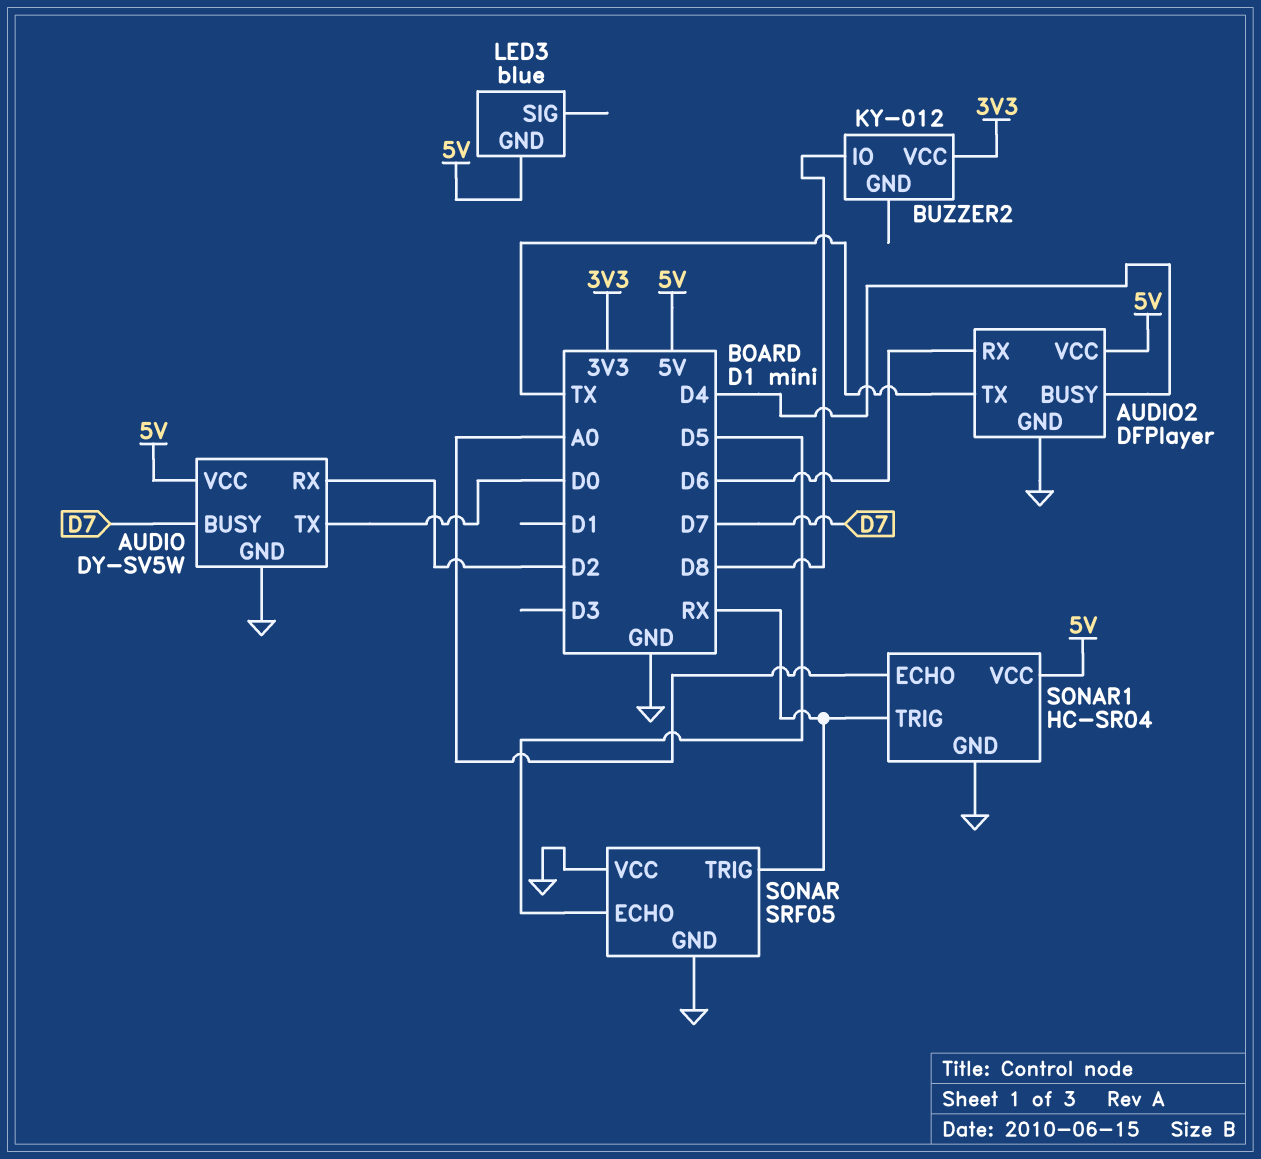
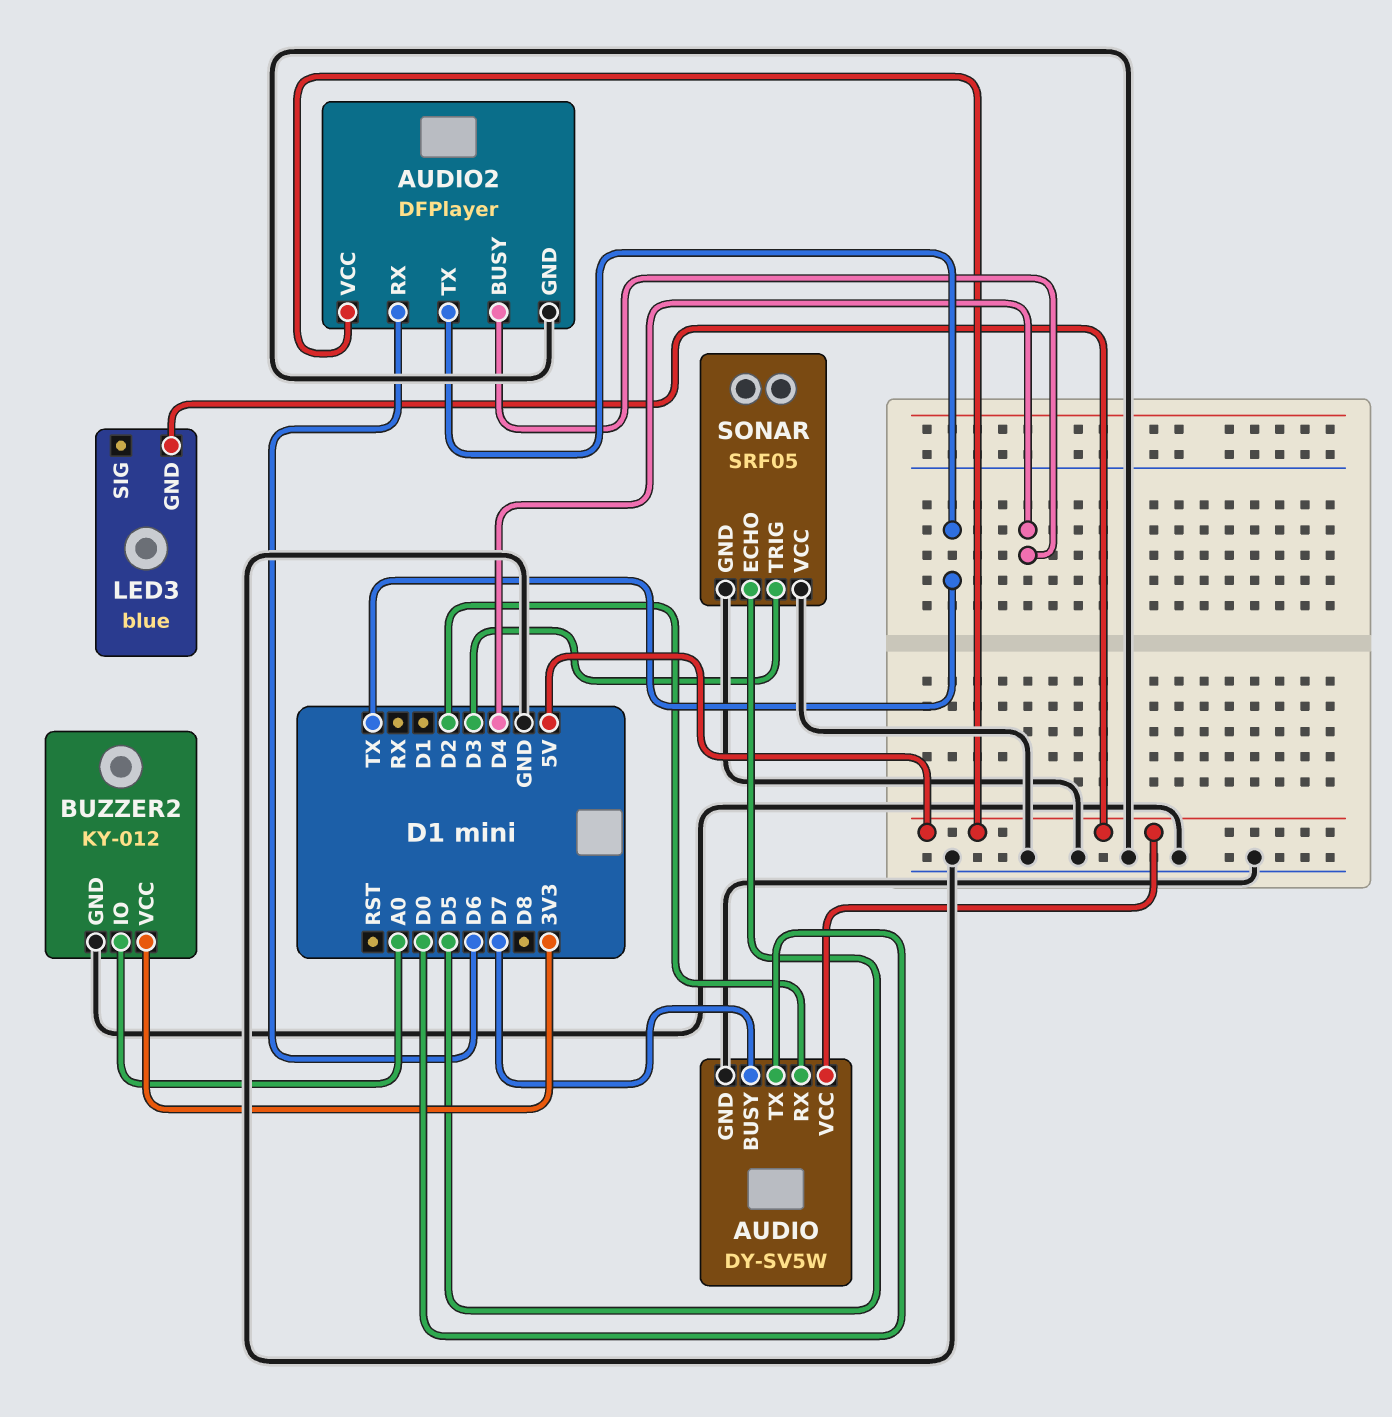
BUZZER2 pin GND: none -> GND
BUZZER2 pin IO: D8 -> A0
SONAR pin TRIG: RX -> D3
SONAR1: HC-SR04 -> none
SONAR1 pin ECHO: A0 -> none
SONAR1 pin GND: GND -> none
SONAR1 pin TRIG: RX -> none
SONAR1 pin VCC: 5V -> none

